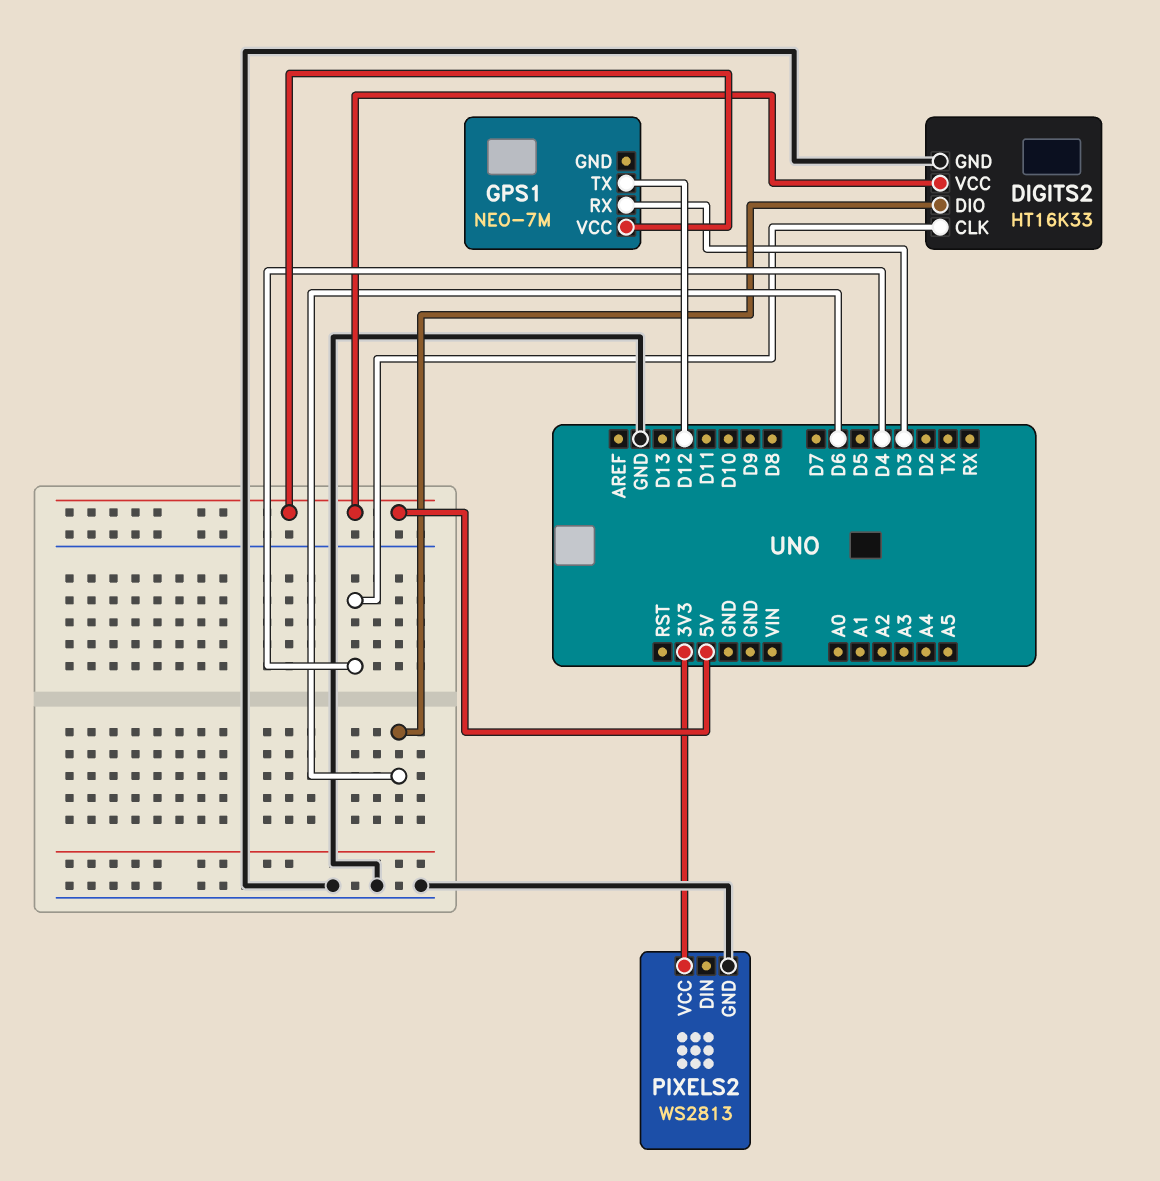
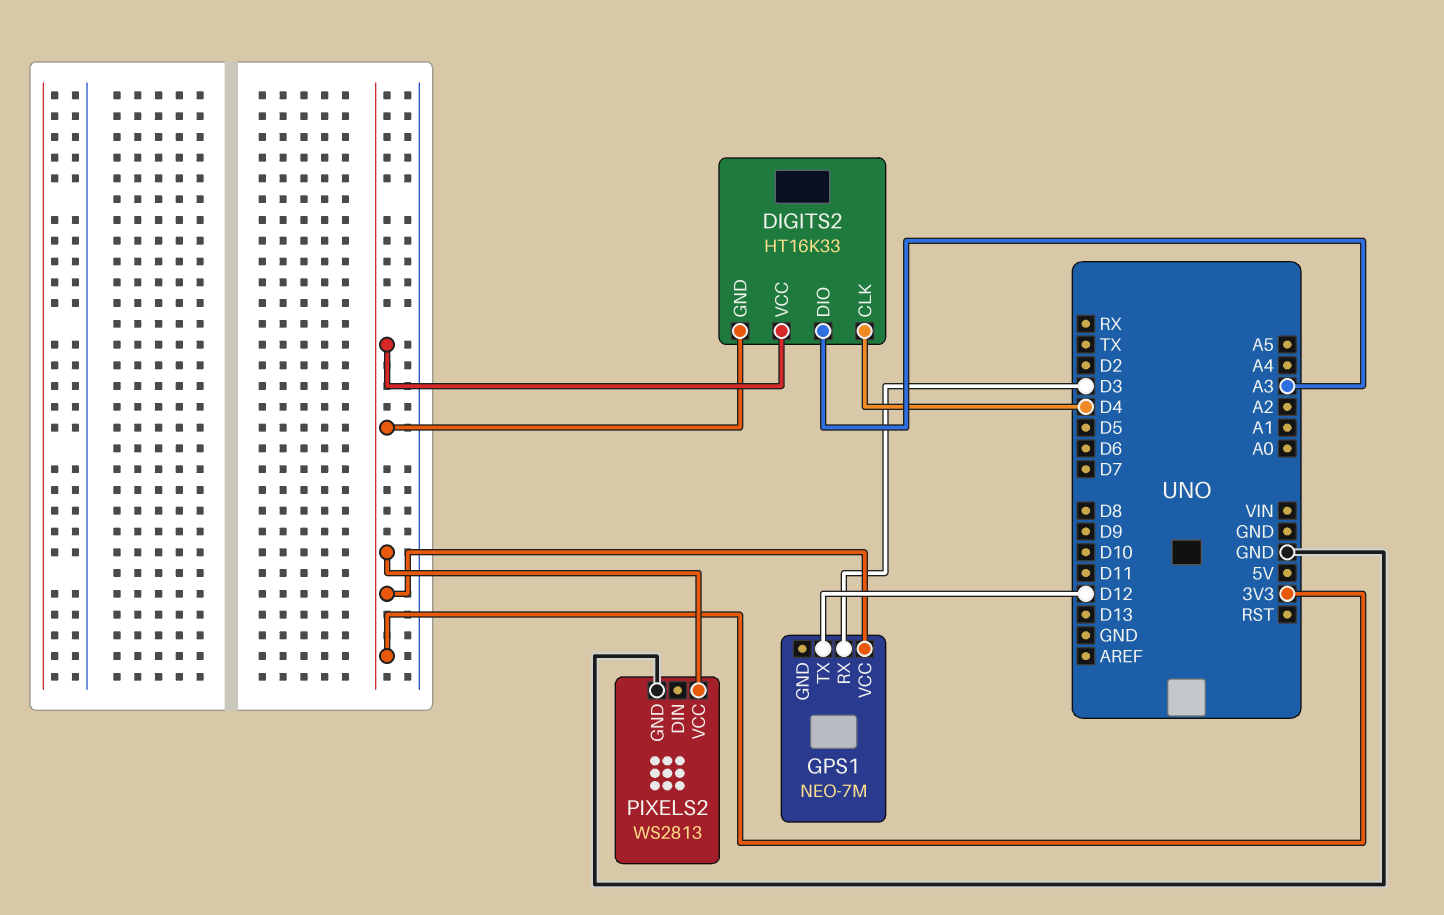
DIGITS2 pin DIO: D6 -> A3
DIGITS2 pin GND: GND -> 3V3
DIGITS2 pin VCC: 5V -> 3V3
GPS1 pin VCC: 5V -> 3V3

